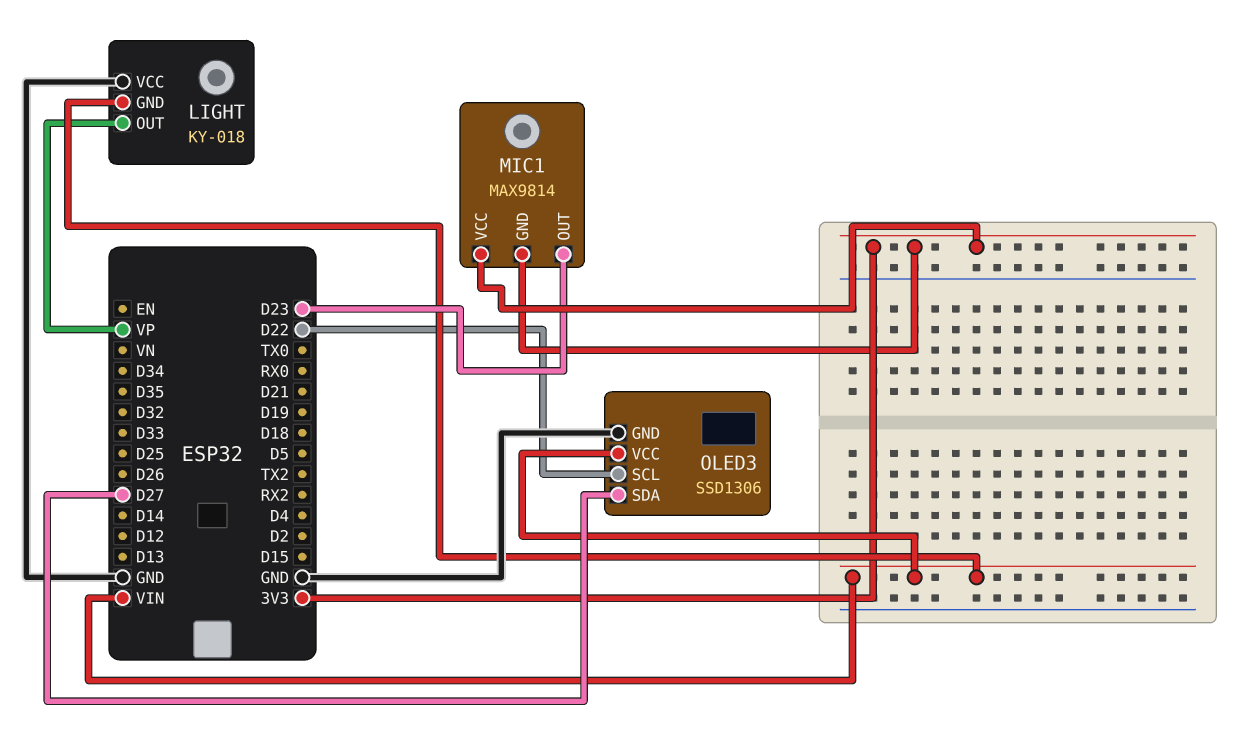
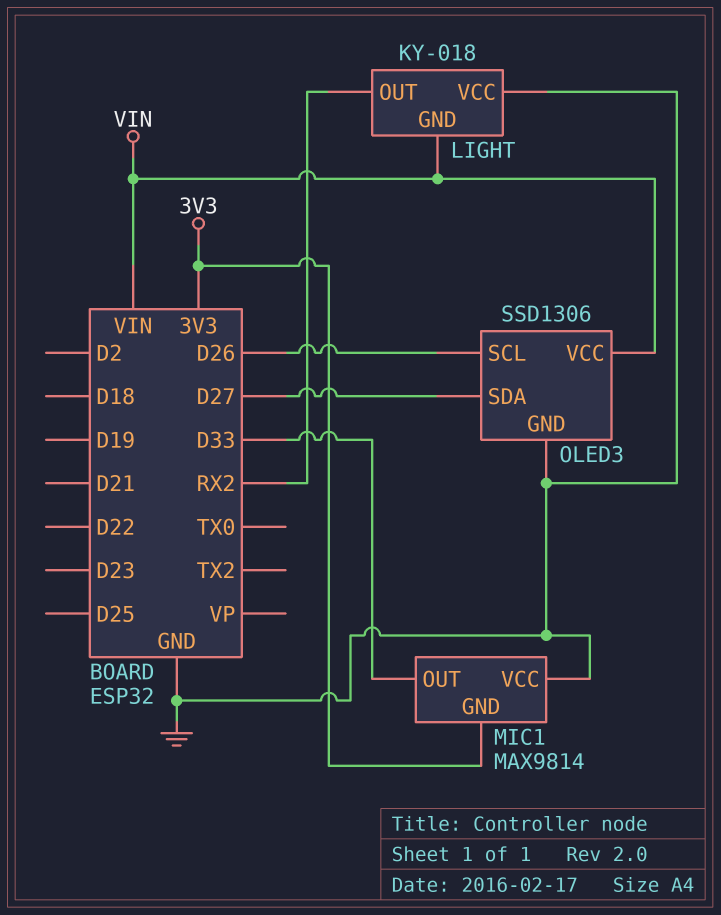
LIGHT pin OUT: VP -> RX2
MIC1 pin OUT: D23 -> D33
MIC1 pin VCC: 3V3 -> GND
OLED3 pin SCL: D22 -> D26

